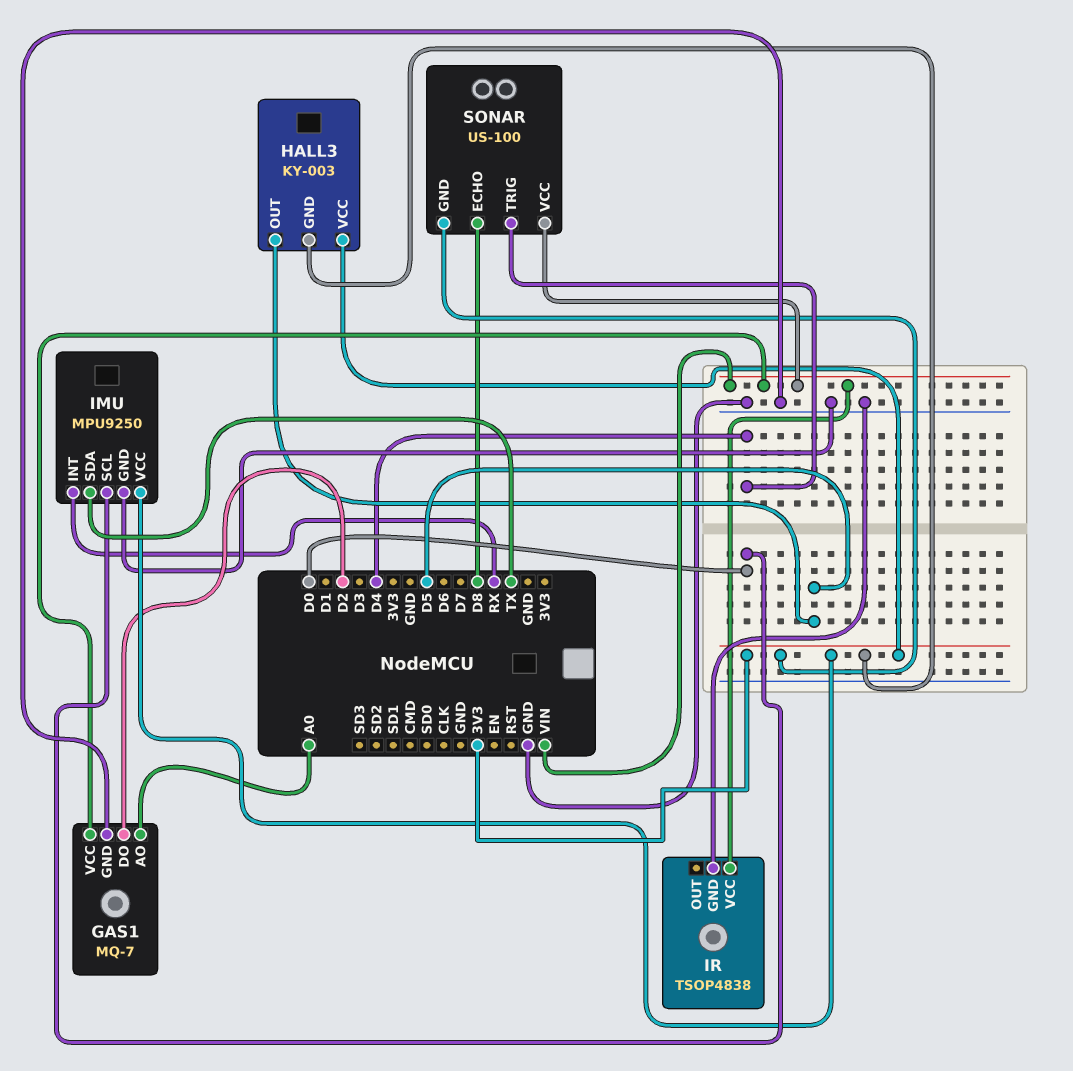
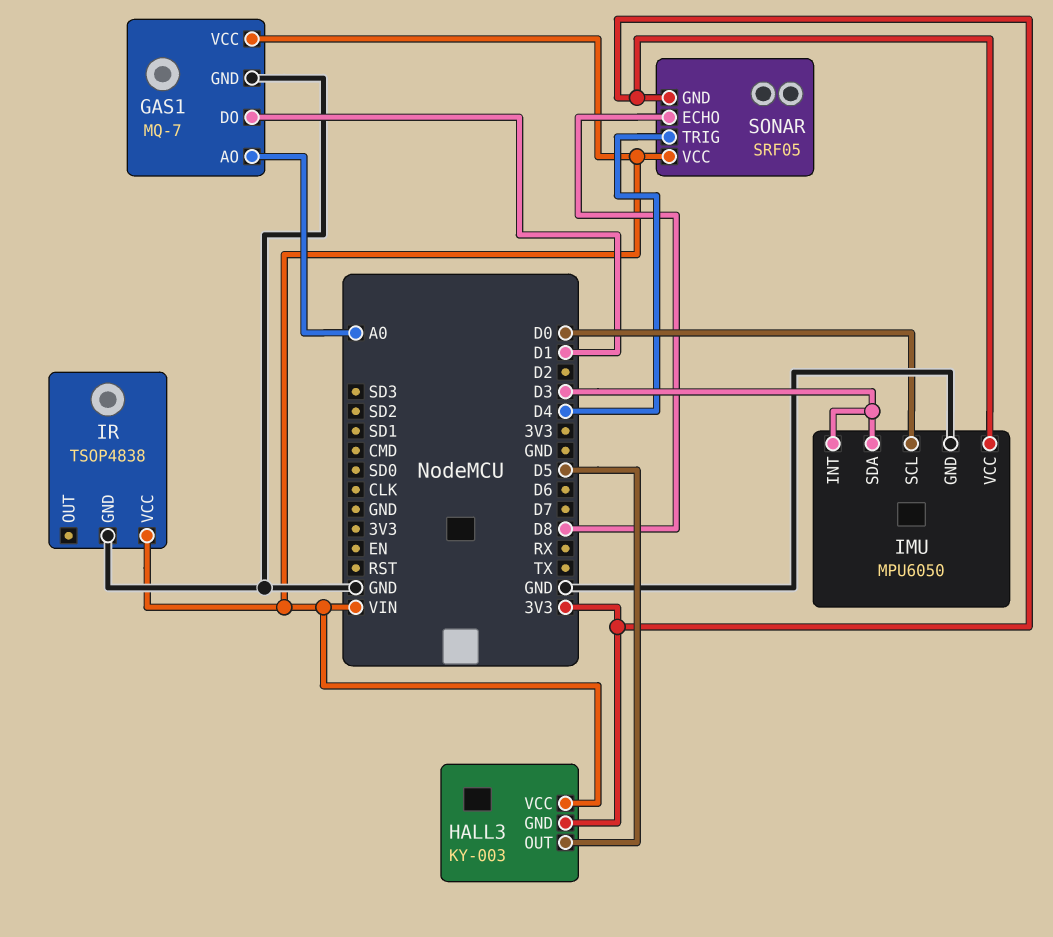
GAS1 pin DO: D2 -> D1
HALL3 pin VCC: 3V3 -> VIN
IMU: MPU9250 -> MPU6050
IMU pin INT: RX -> D3
IMU pin SDA: TX -> D3
SONAR: US-100 -> SRF05

